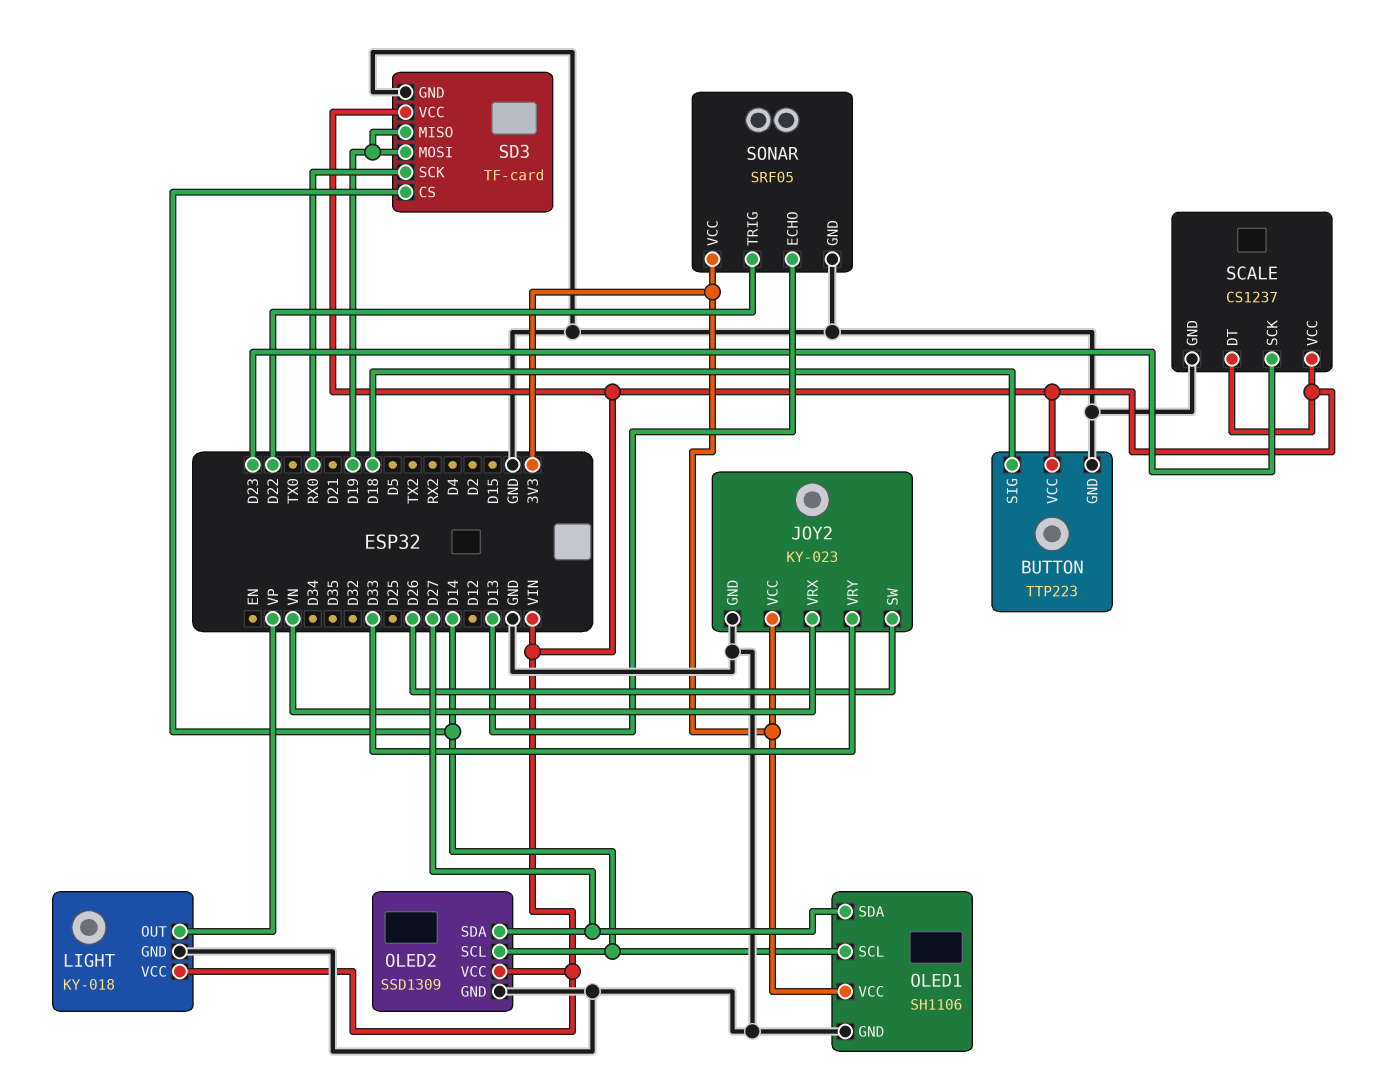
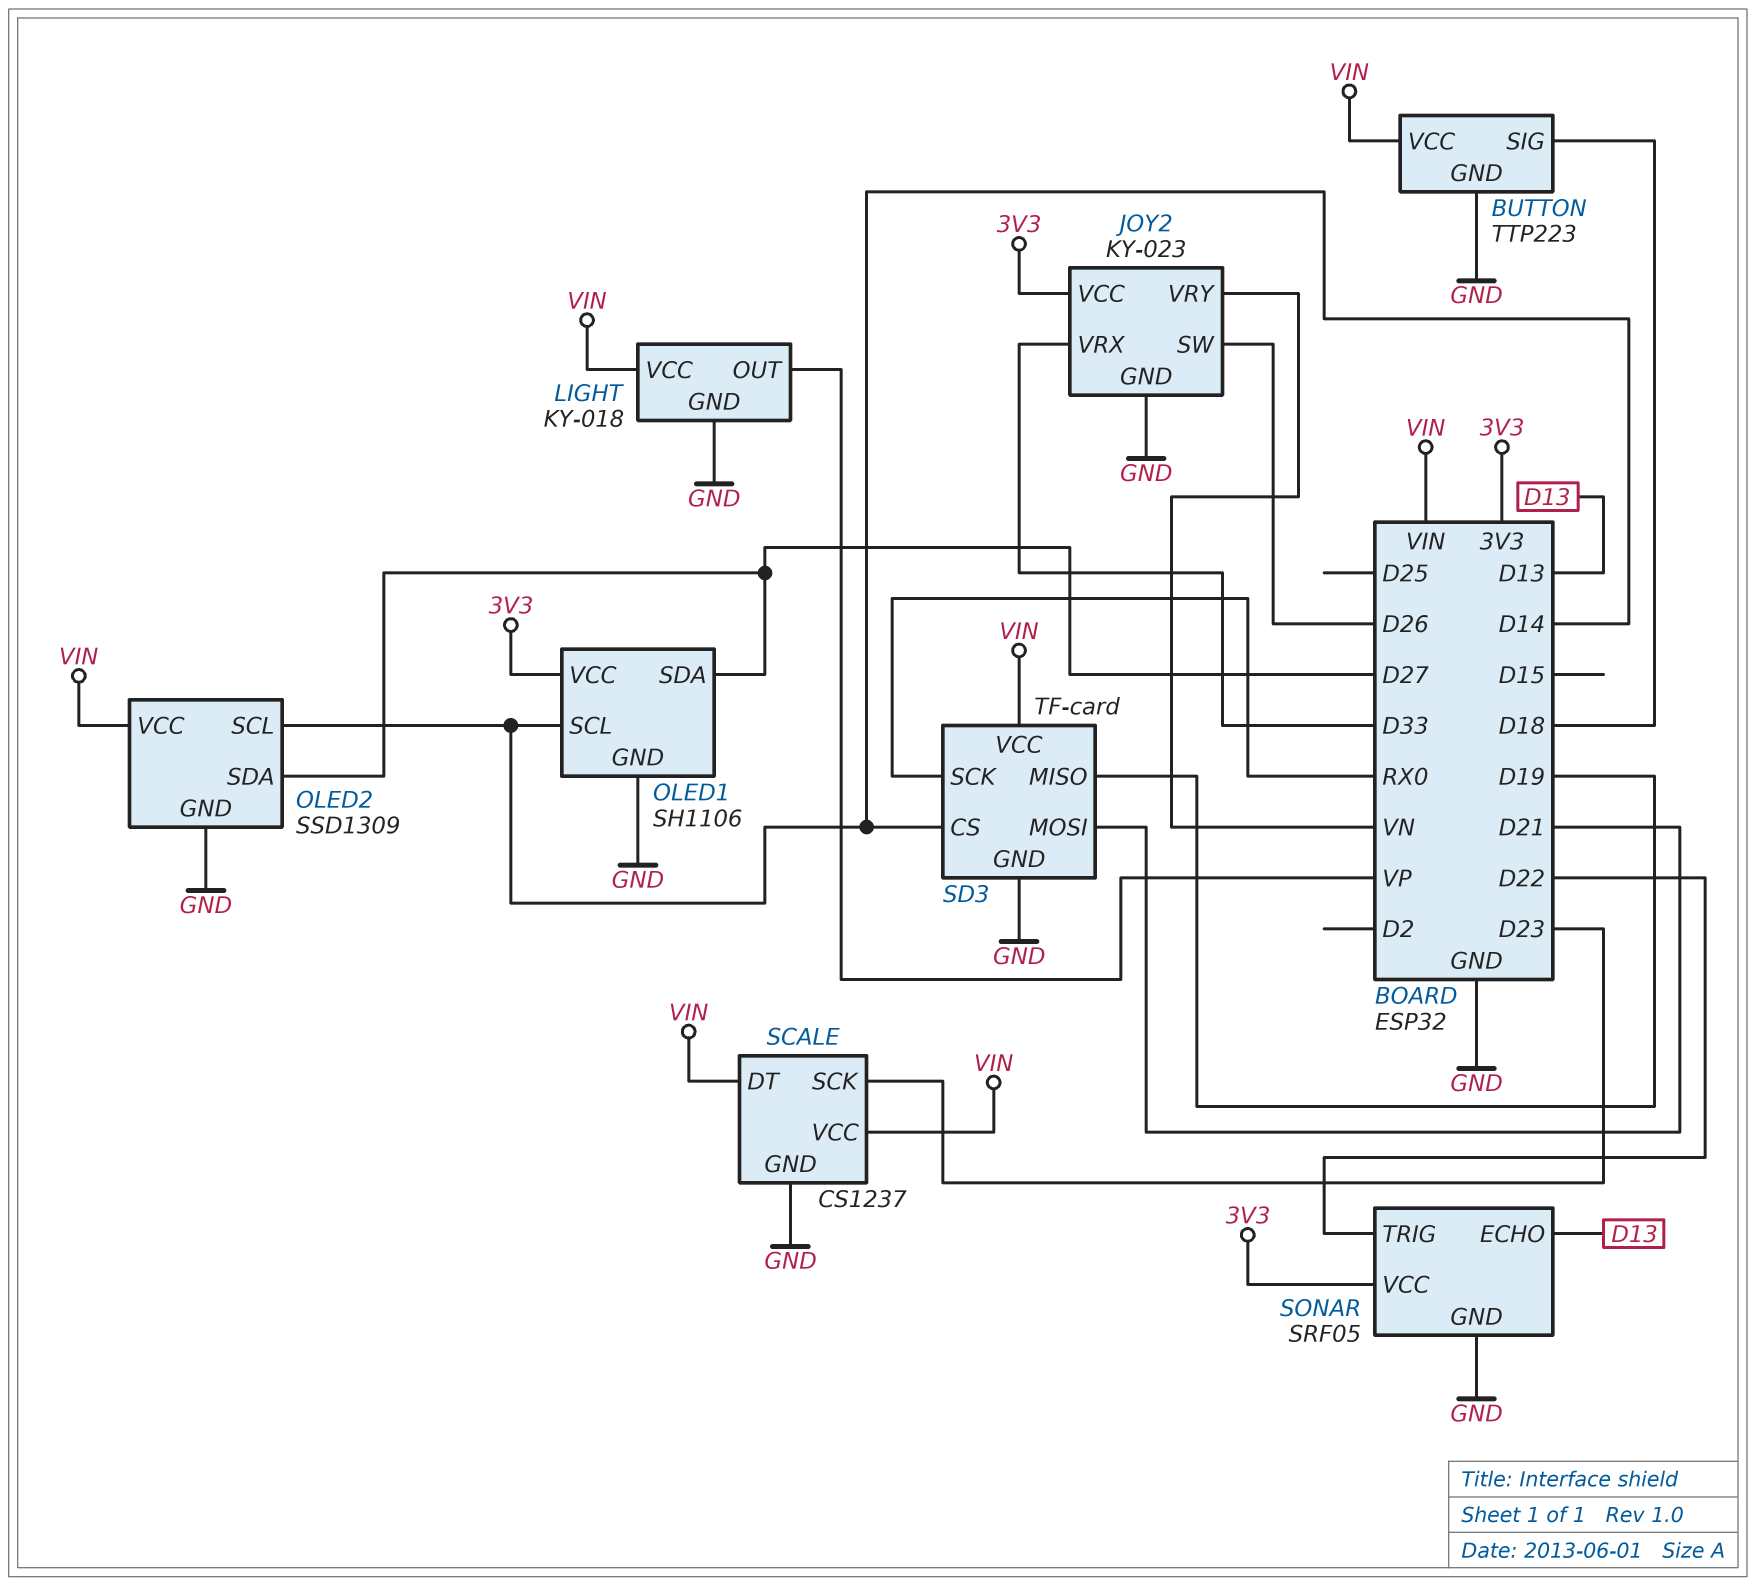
JOY2 pin VRX: VN -> D33
JOY2 pin VRY: D33 -> VN
SD3 pin MOSI: D19 -> D21

